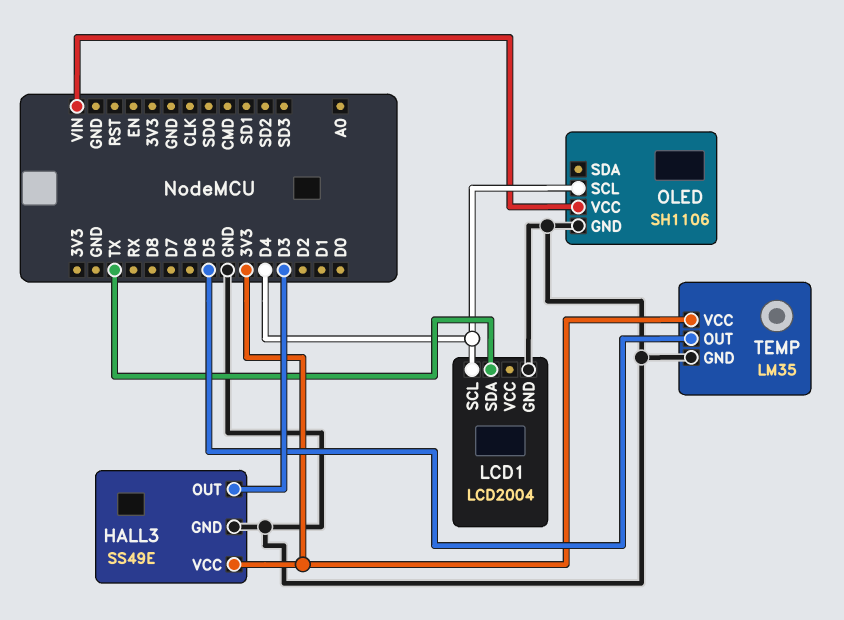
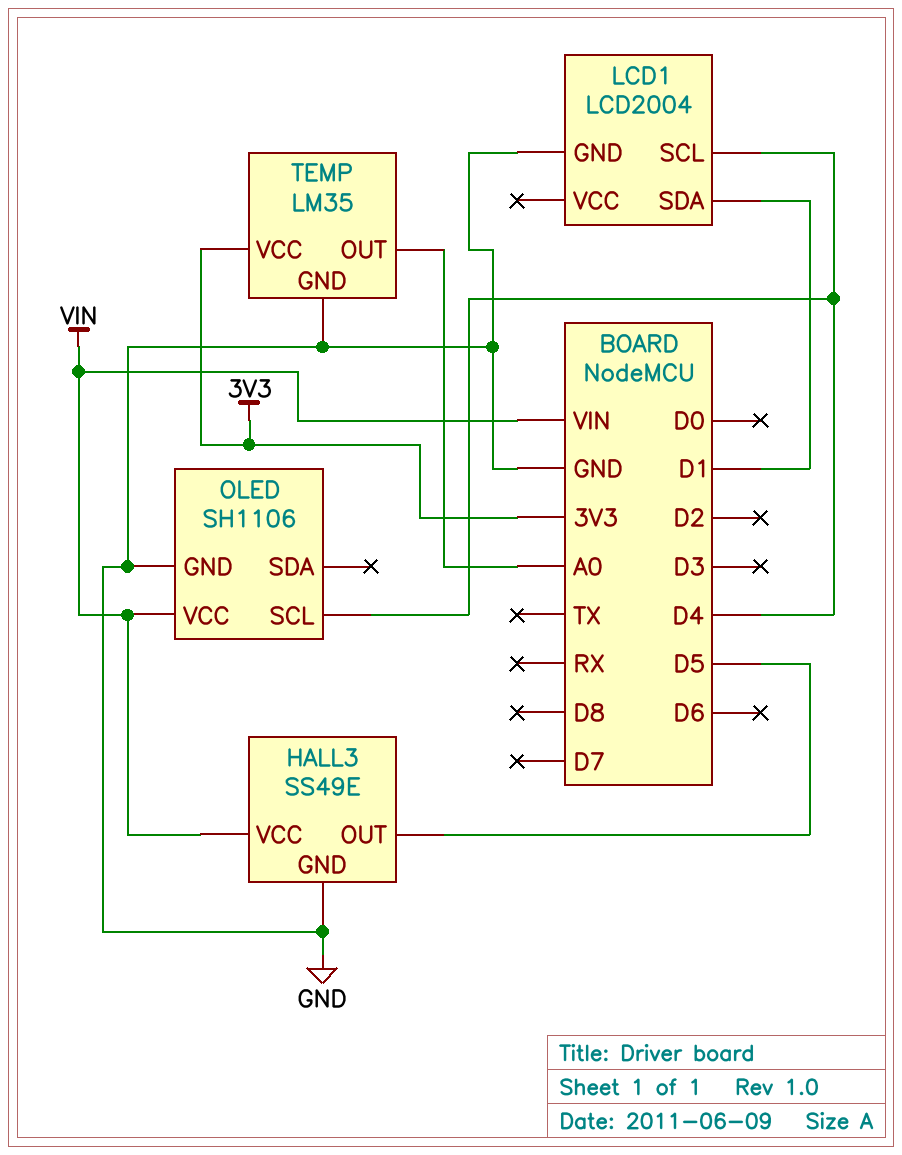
HALL3 pin OUT: D3 -> D5
HALL3 pin VCC: 3V3 -> VIN
LCD1 pin SDA: TX -> D1
TEMP pin OUT: D5 -> A0

